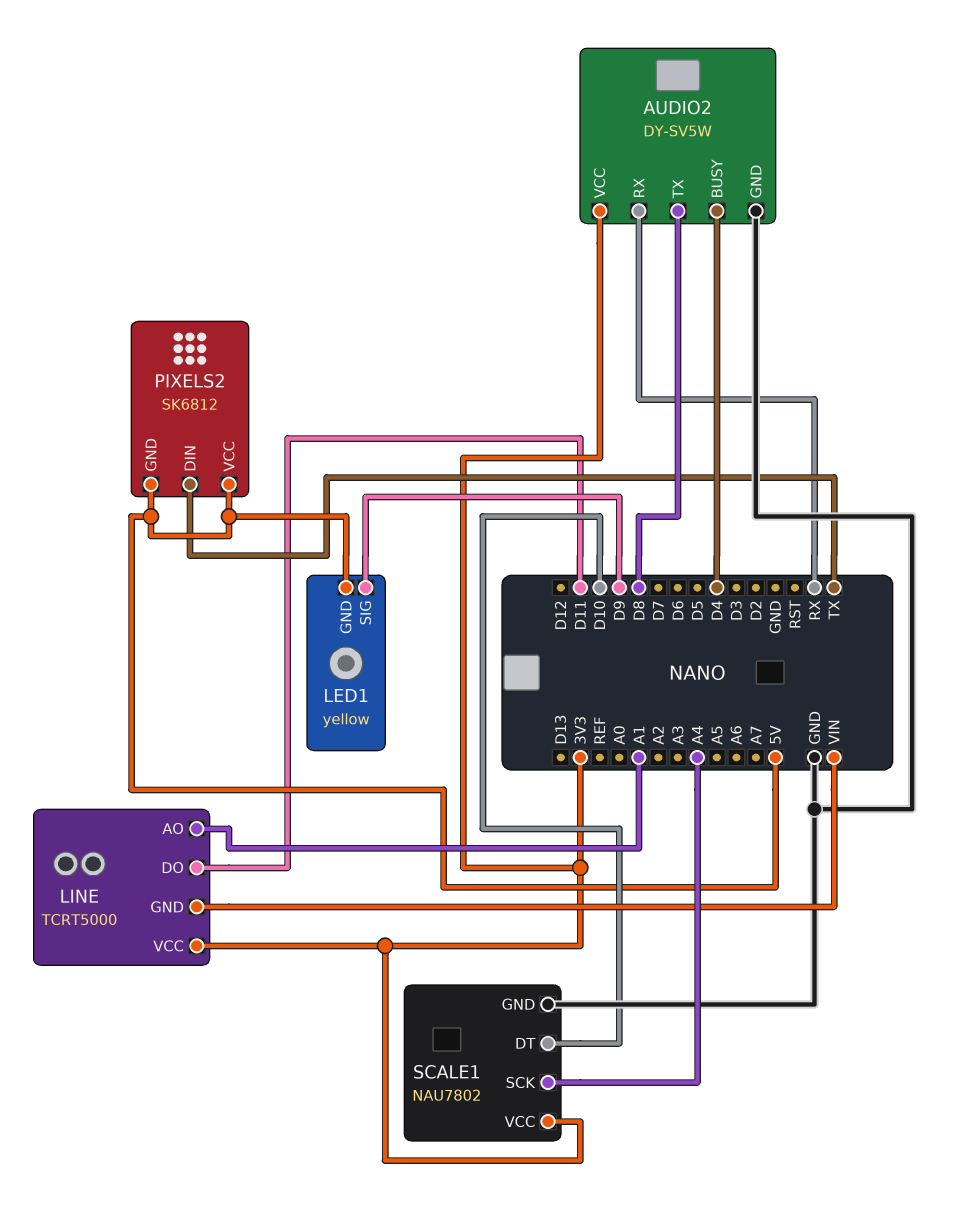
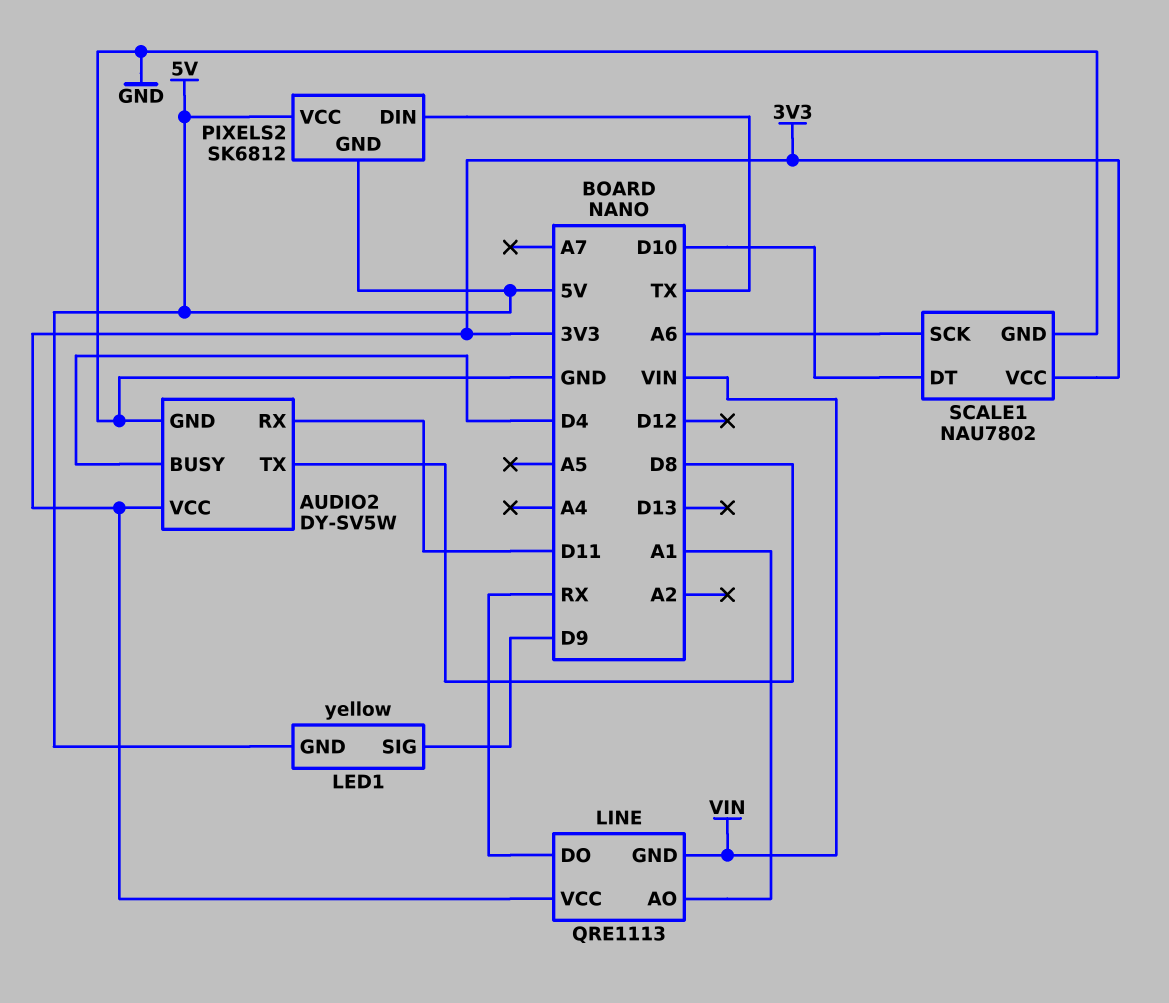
AUDIO2 pin RX: RX -> D11
LINE: TCRT5000 -> QRE1113
LINE pin DO: D11 -> RX
SCALE1 pin SCK: A4 -> A6

